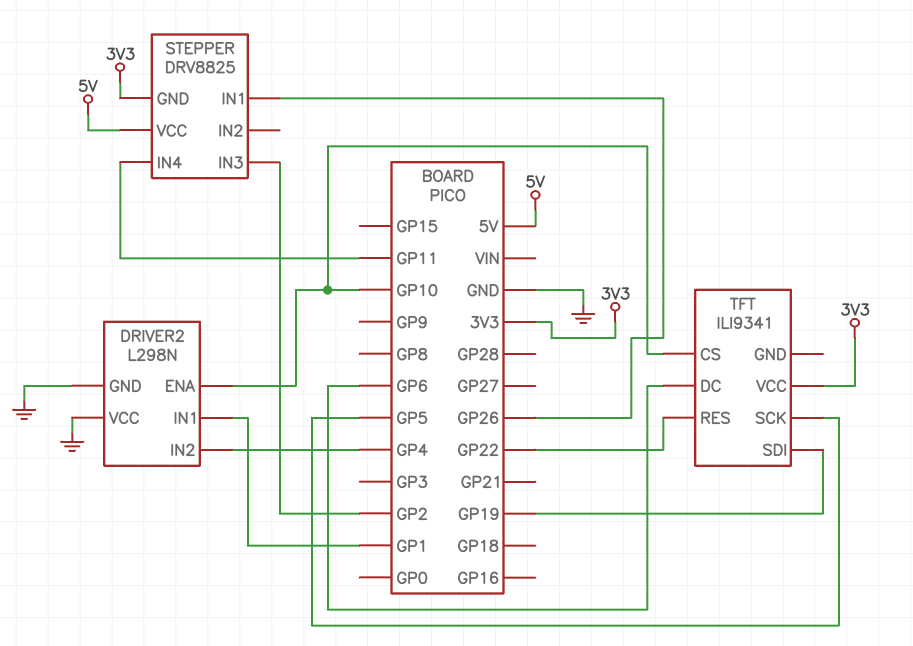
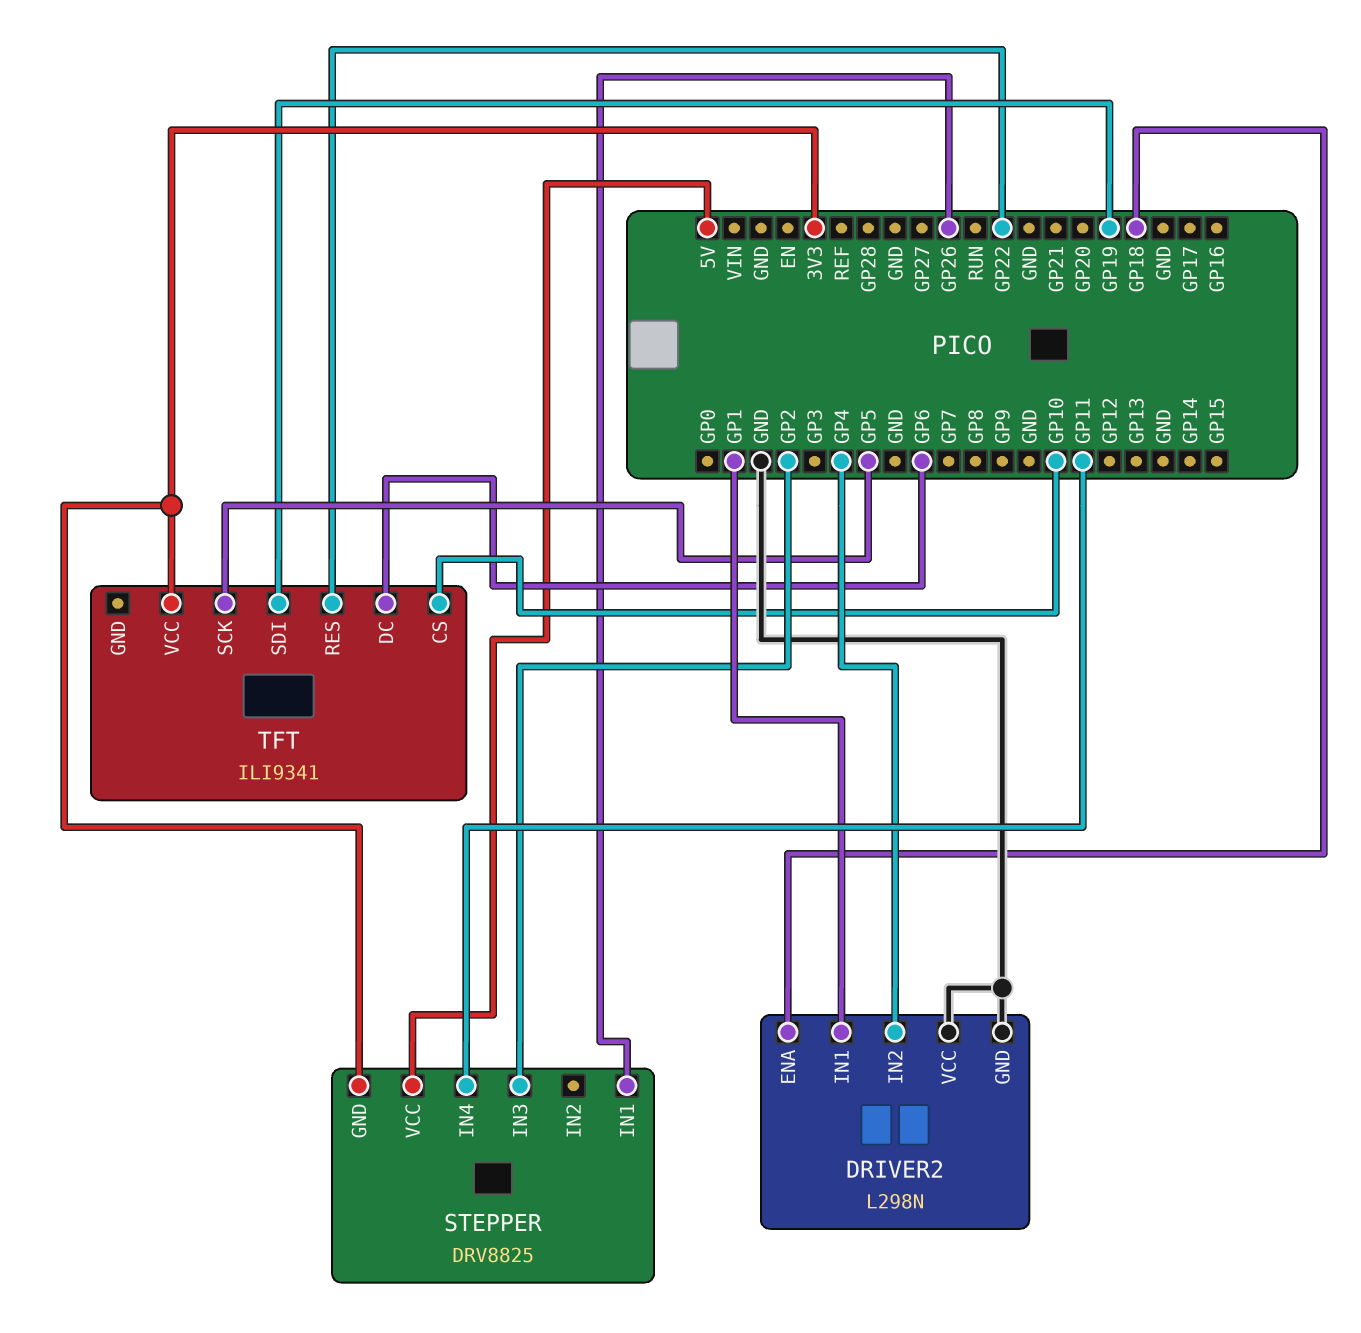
DRIVER2 pin ENA: GP10 -> GP18

